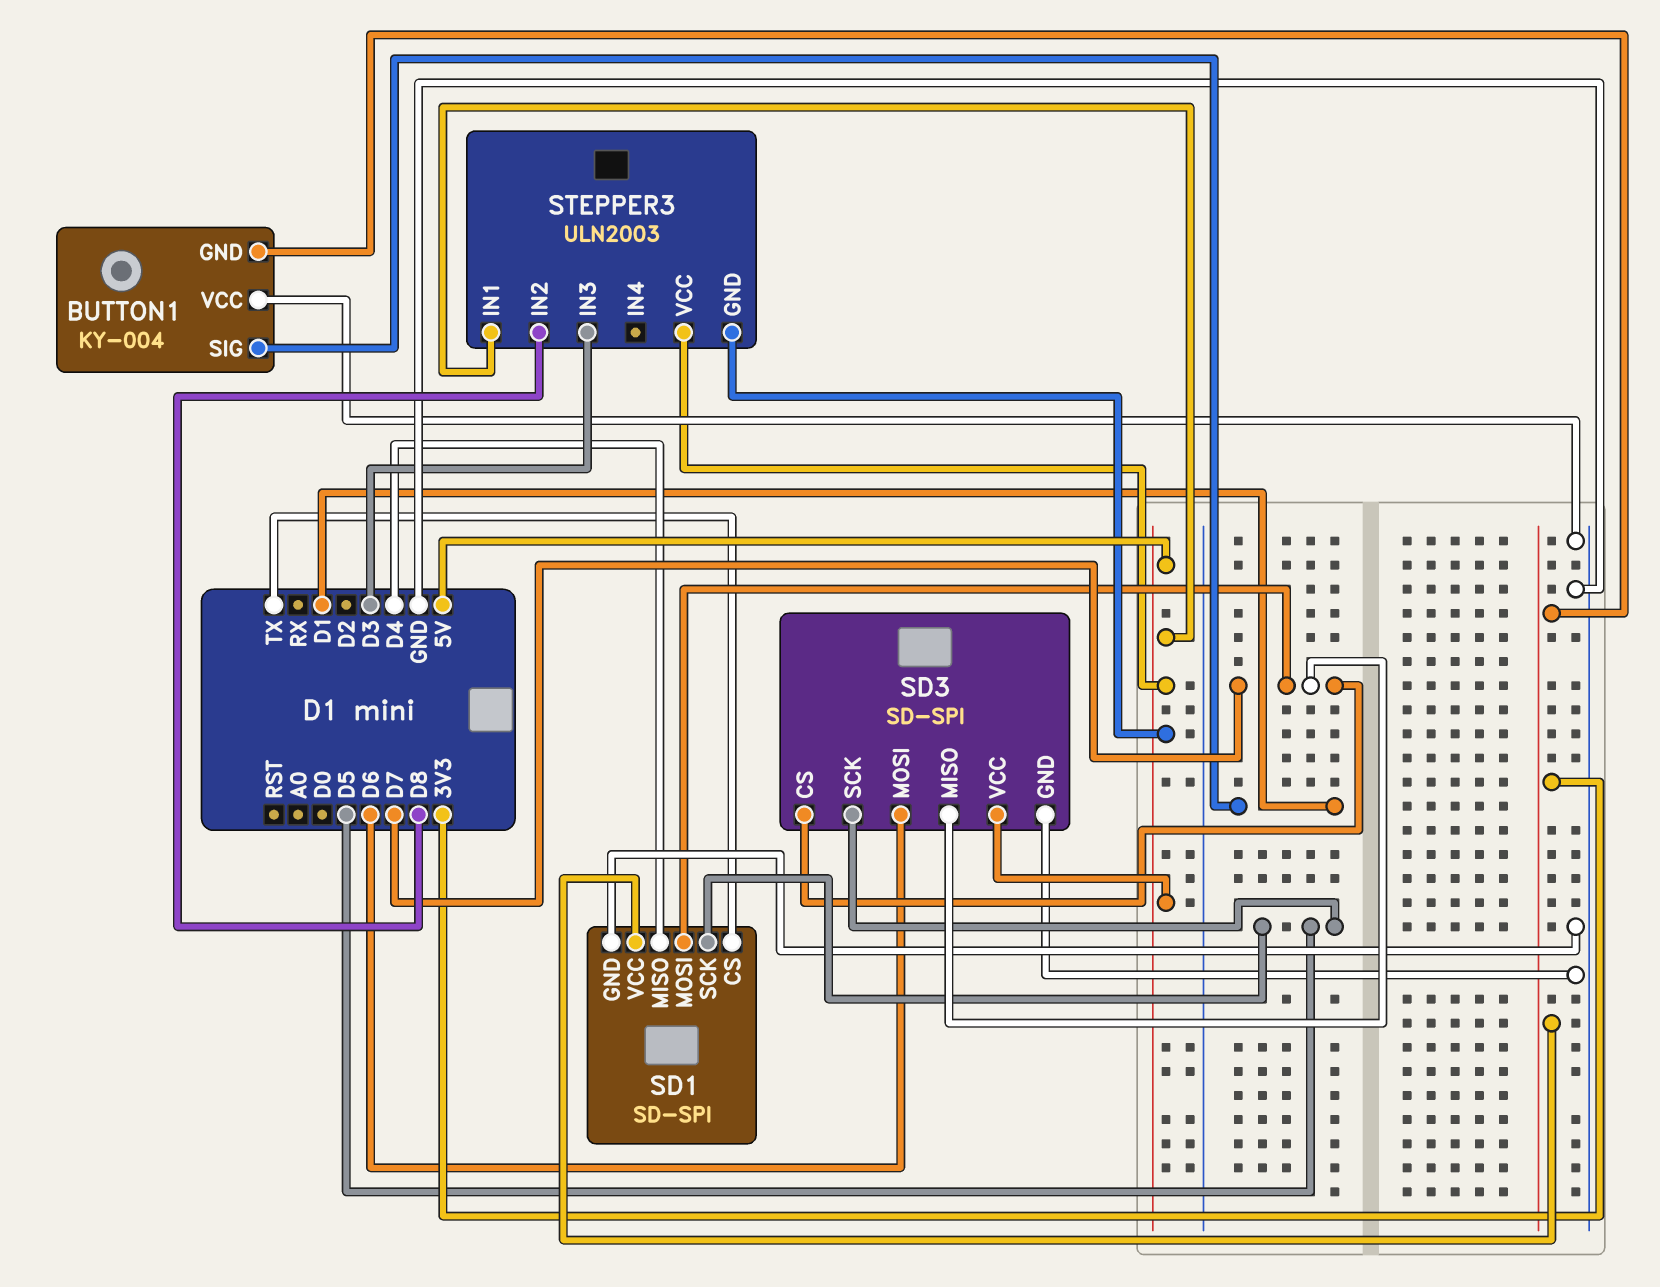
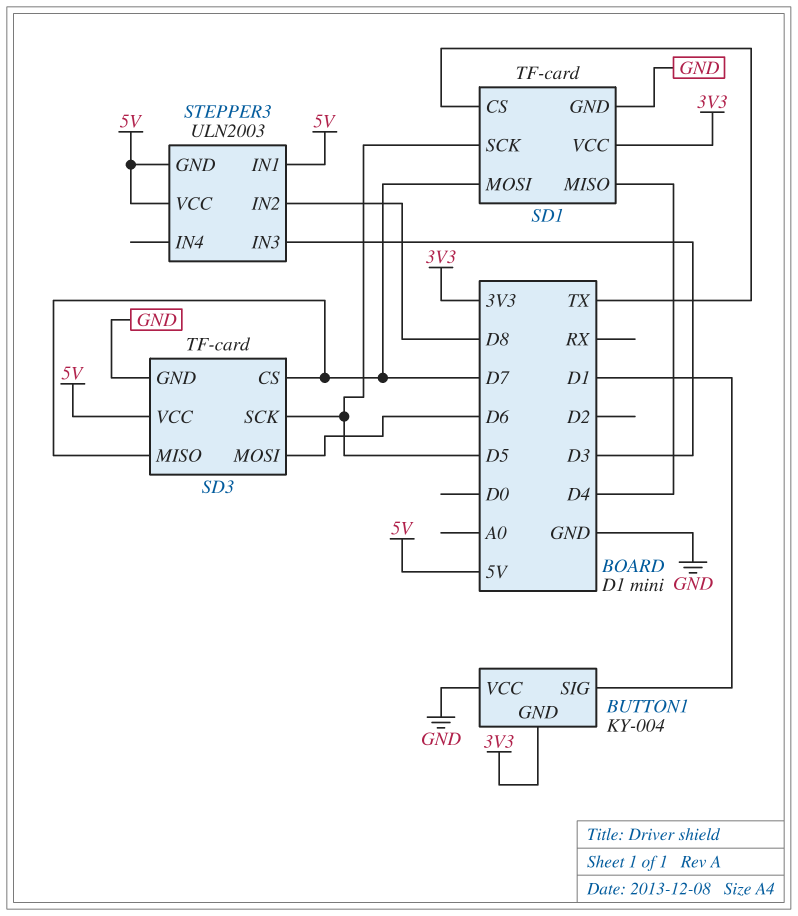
SD1: SD-SPI -> TF-card
SD3: SD-SPI -> TF-card

